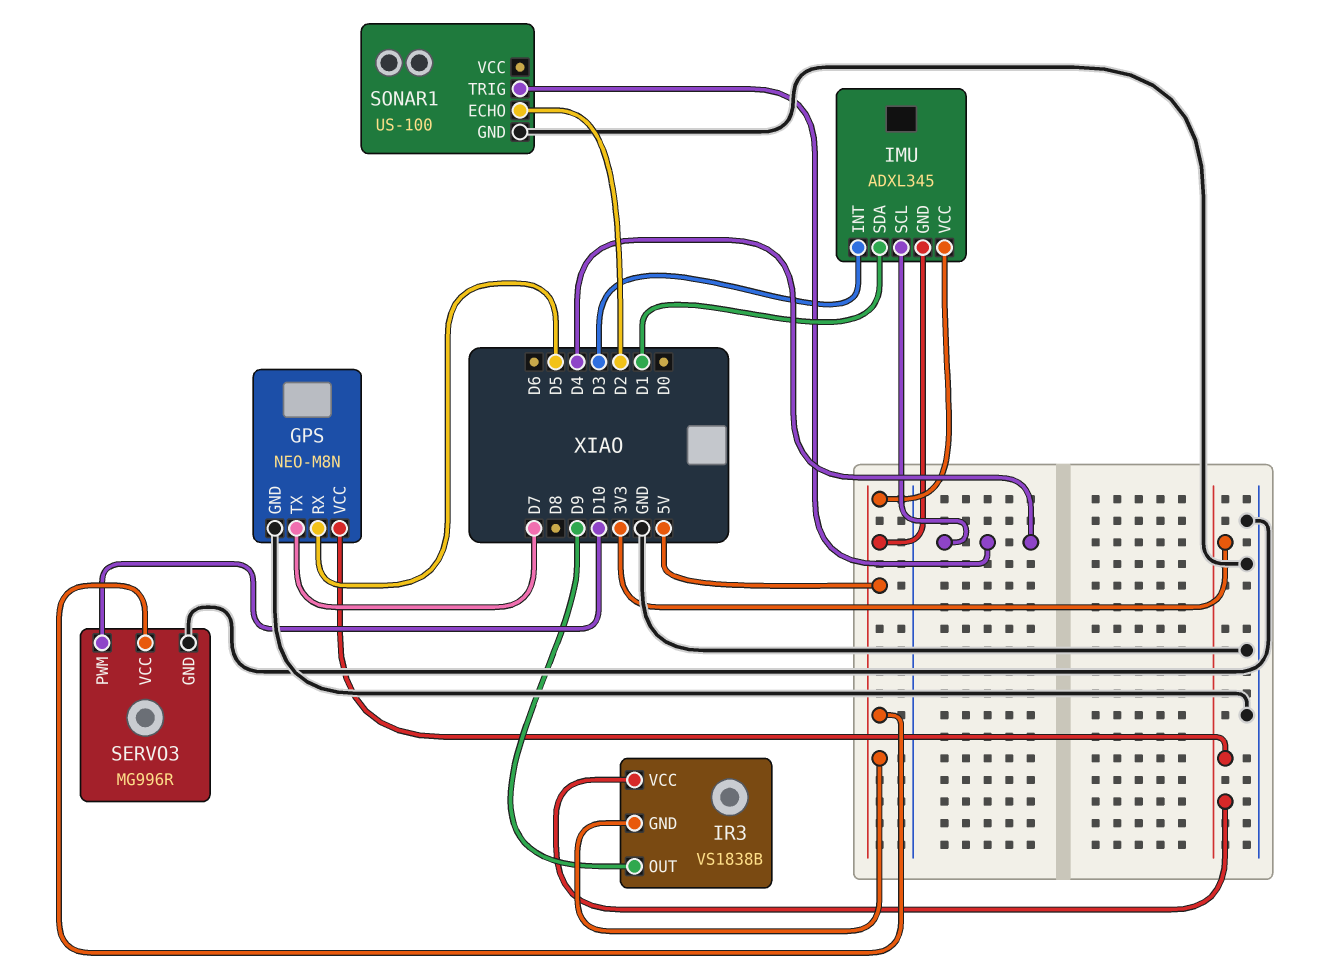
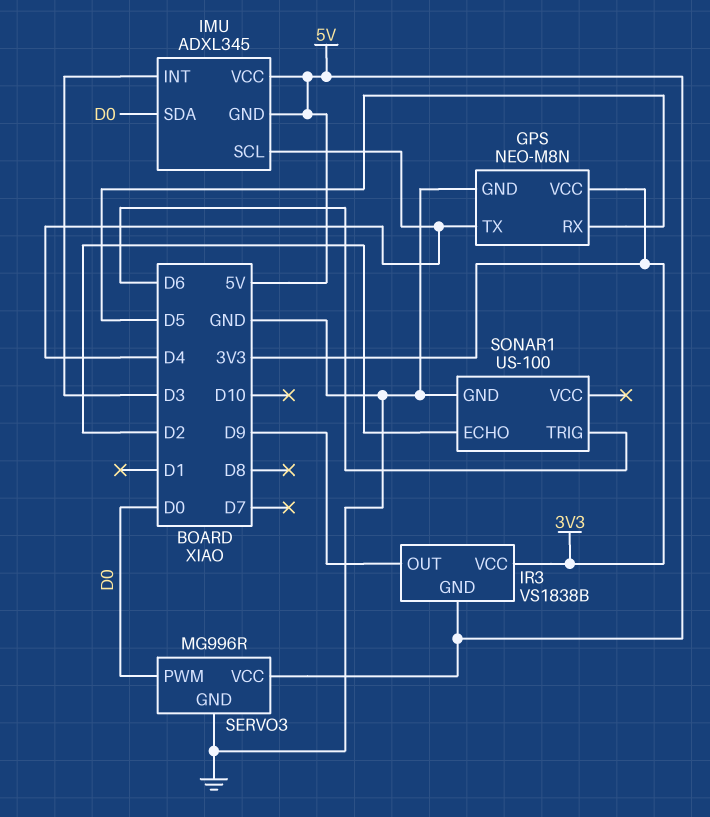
GPS pin TX: D7 -> D4
IMU pin SDA: D1 -> D0
SERVO3 pin PWM: D10 -> D0
SONAR1 pin TRIG: D4 -> D6

